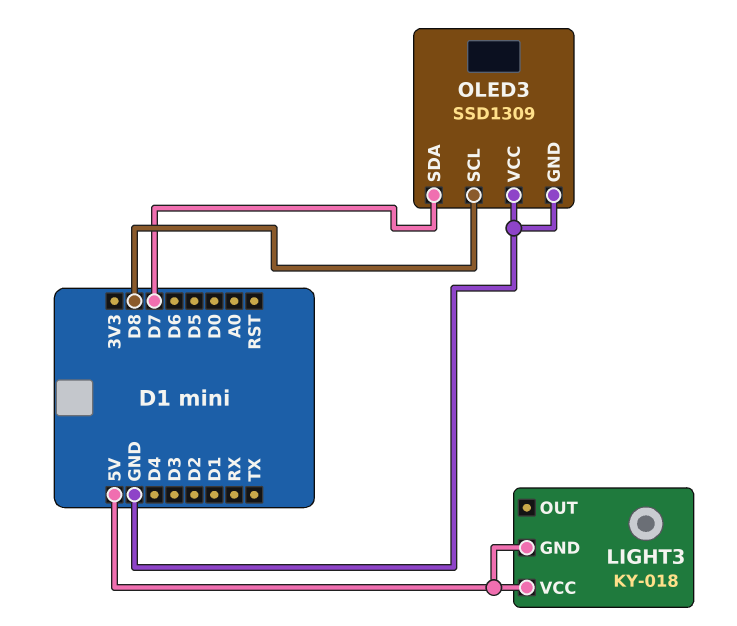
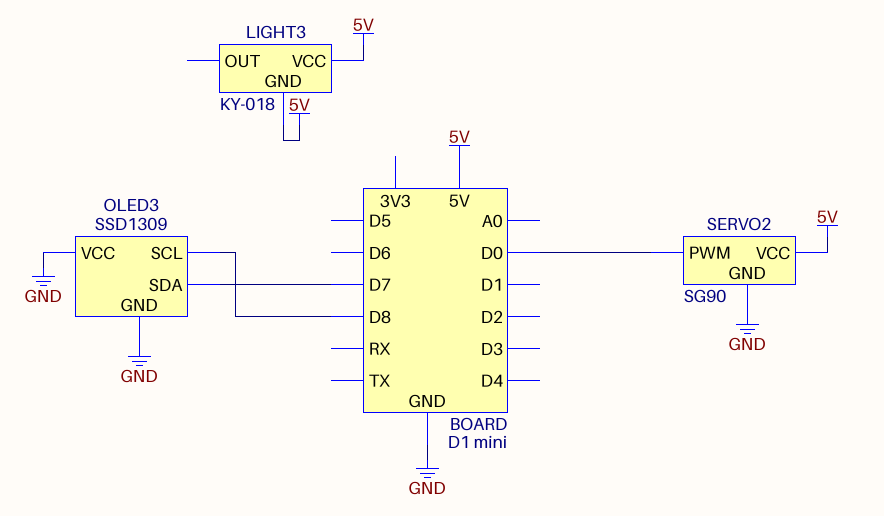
SERVO2: none -> SG90
SERVO2 pin GND: none -> GND
SERVO2 pin PWM: none -> D0
SERVO2 pin VCC: none -> 5V

